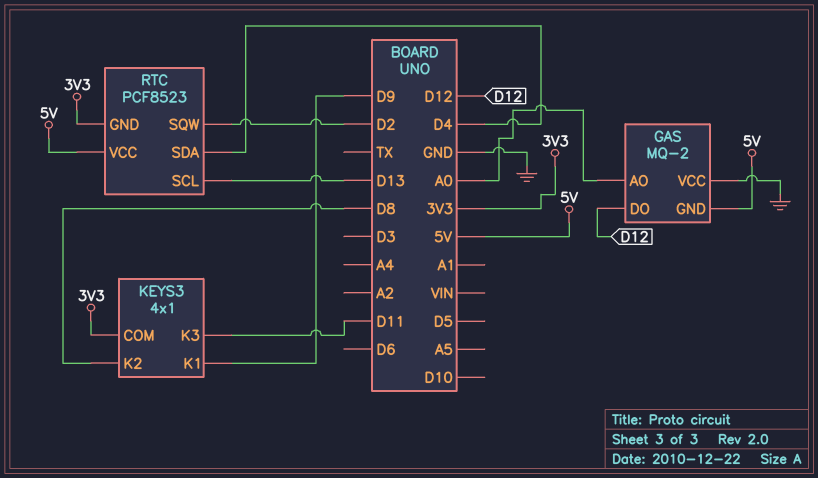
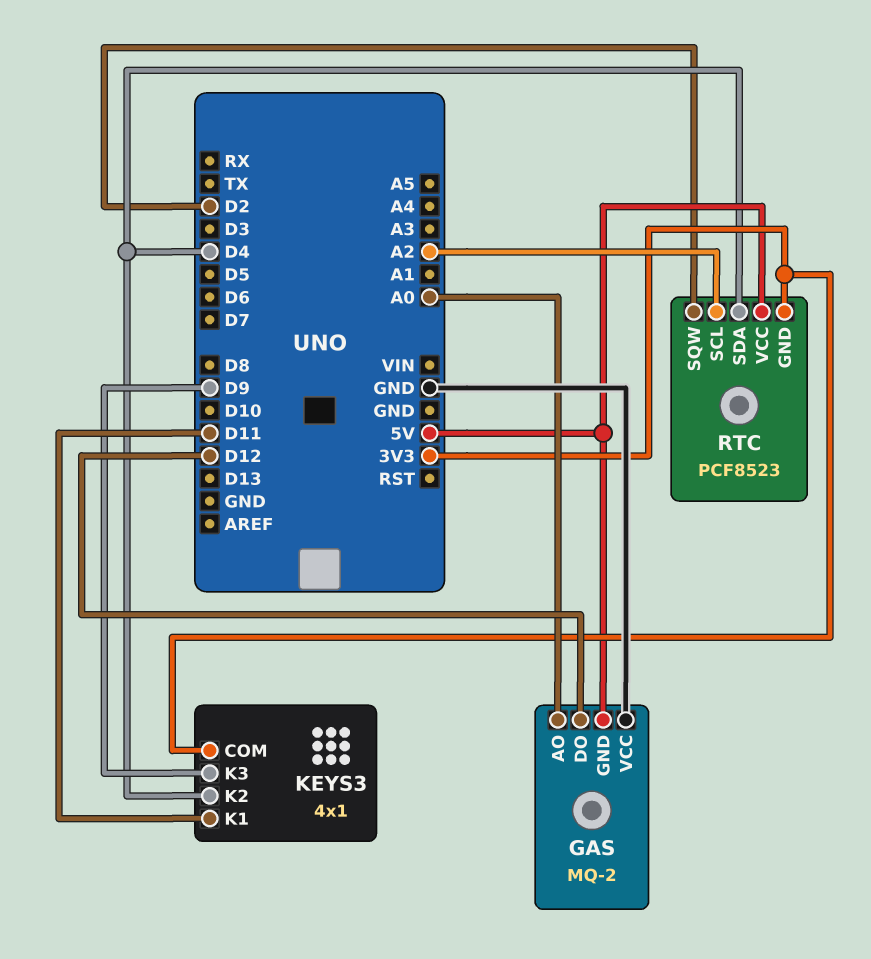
KEYS3 pin K1: D9 -> D11
KEYS3 pin K2: D8 -> D4
KEYS3 pin K3: D11 -> D9
RTC pin SCL: D13 -> A2

